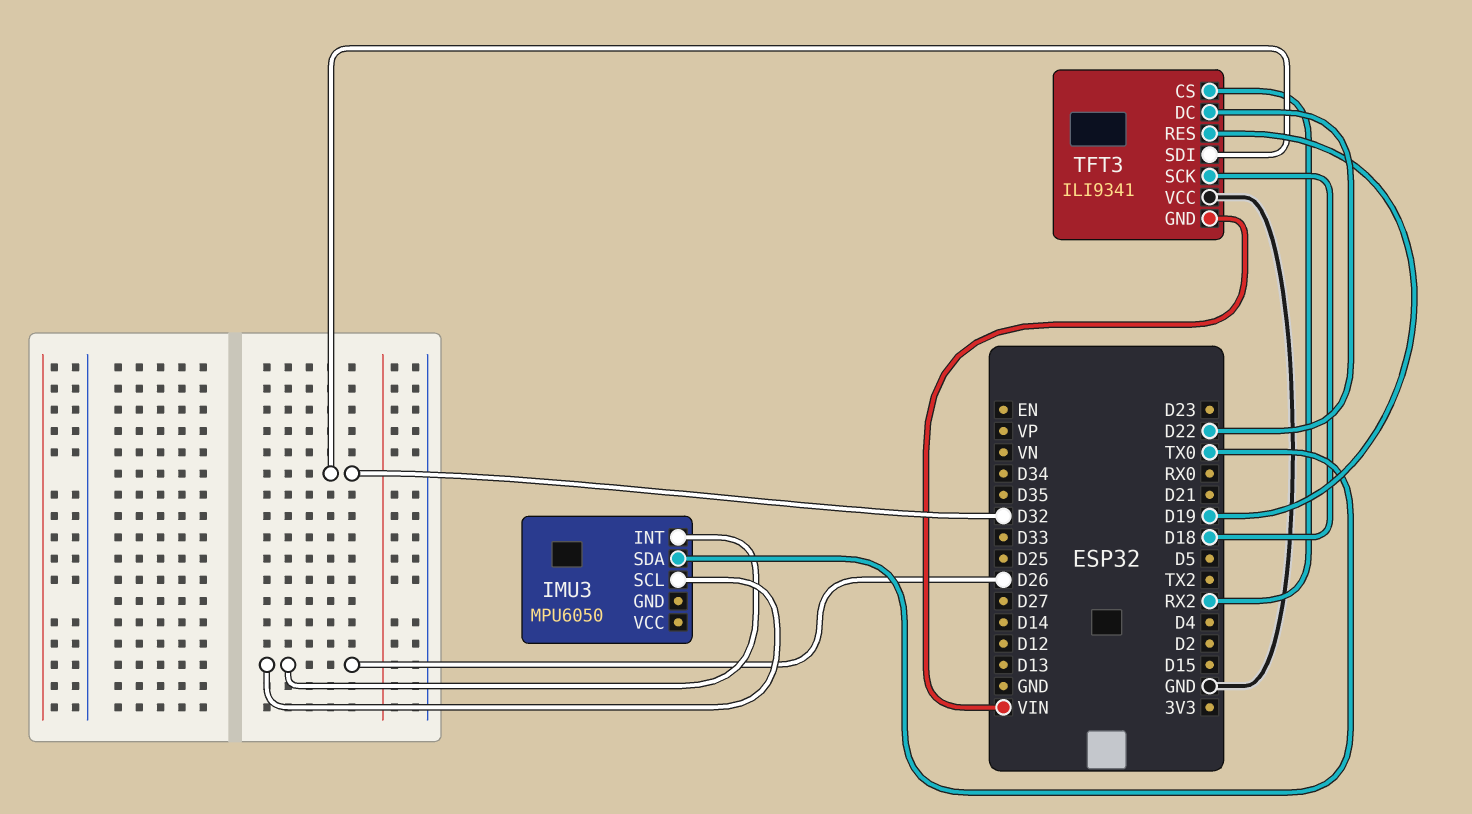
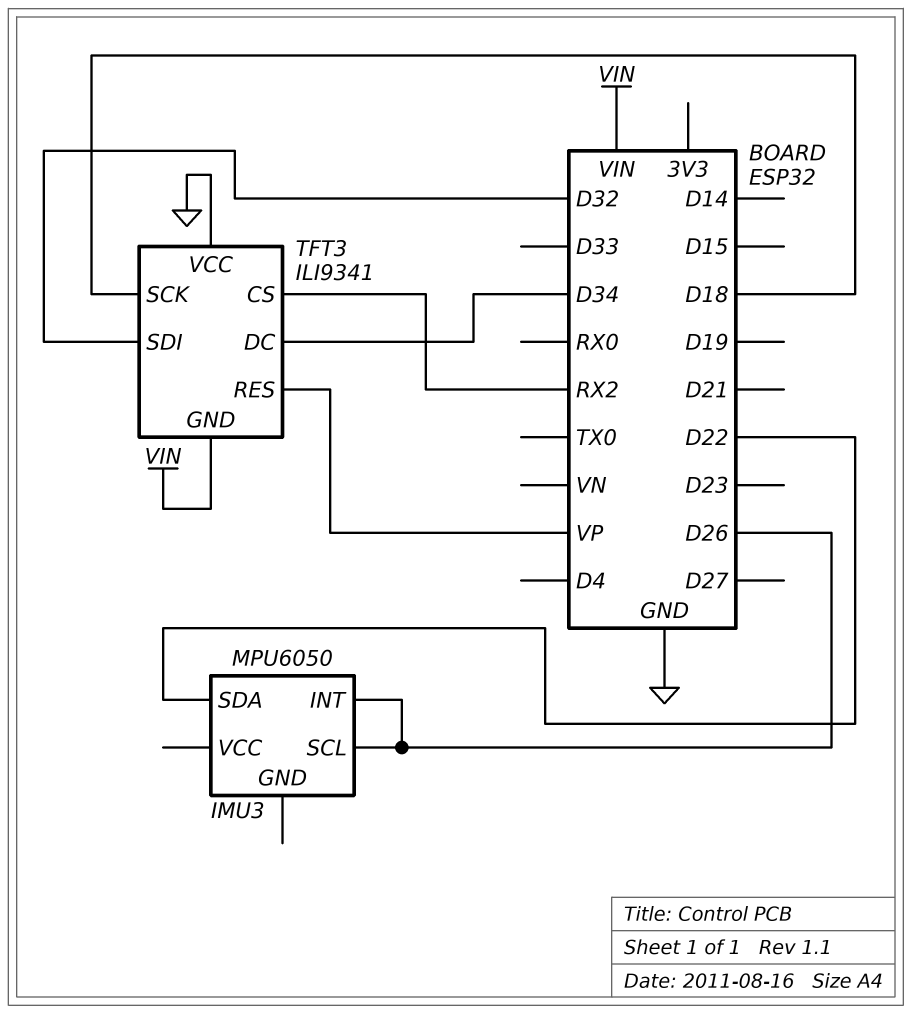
IMU3 pin SDA: TX0 -> D22
TFT3 pin DC: D22 -> D34
TFT3 pin RES: D19 -> VP

